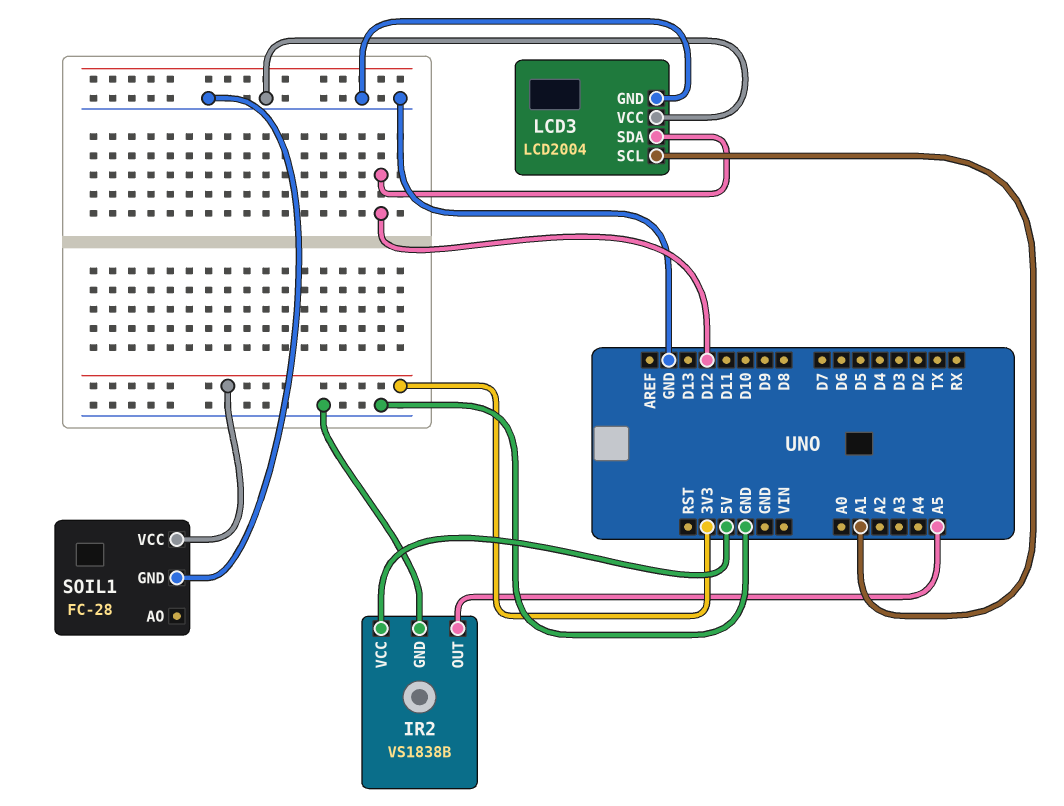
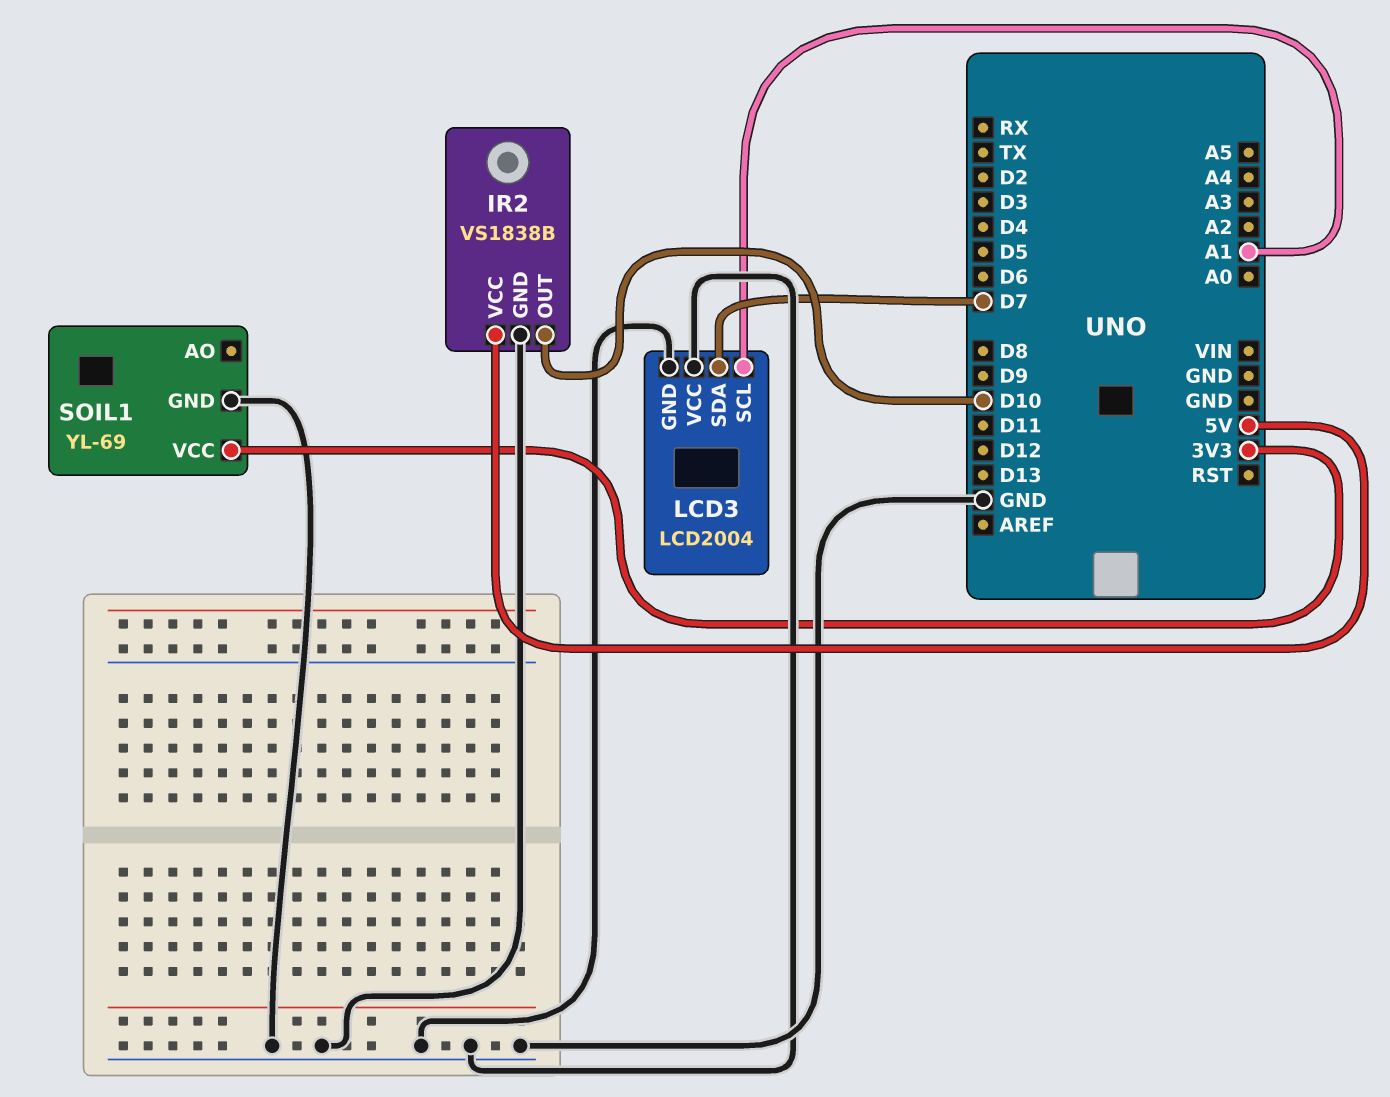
IR2 pin OUT: A5 -> D10
LCD3 pin SDA: D12 -> D7
SOIL1: FC-28 -> YL-69

